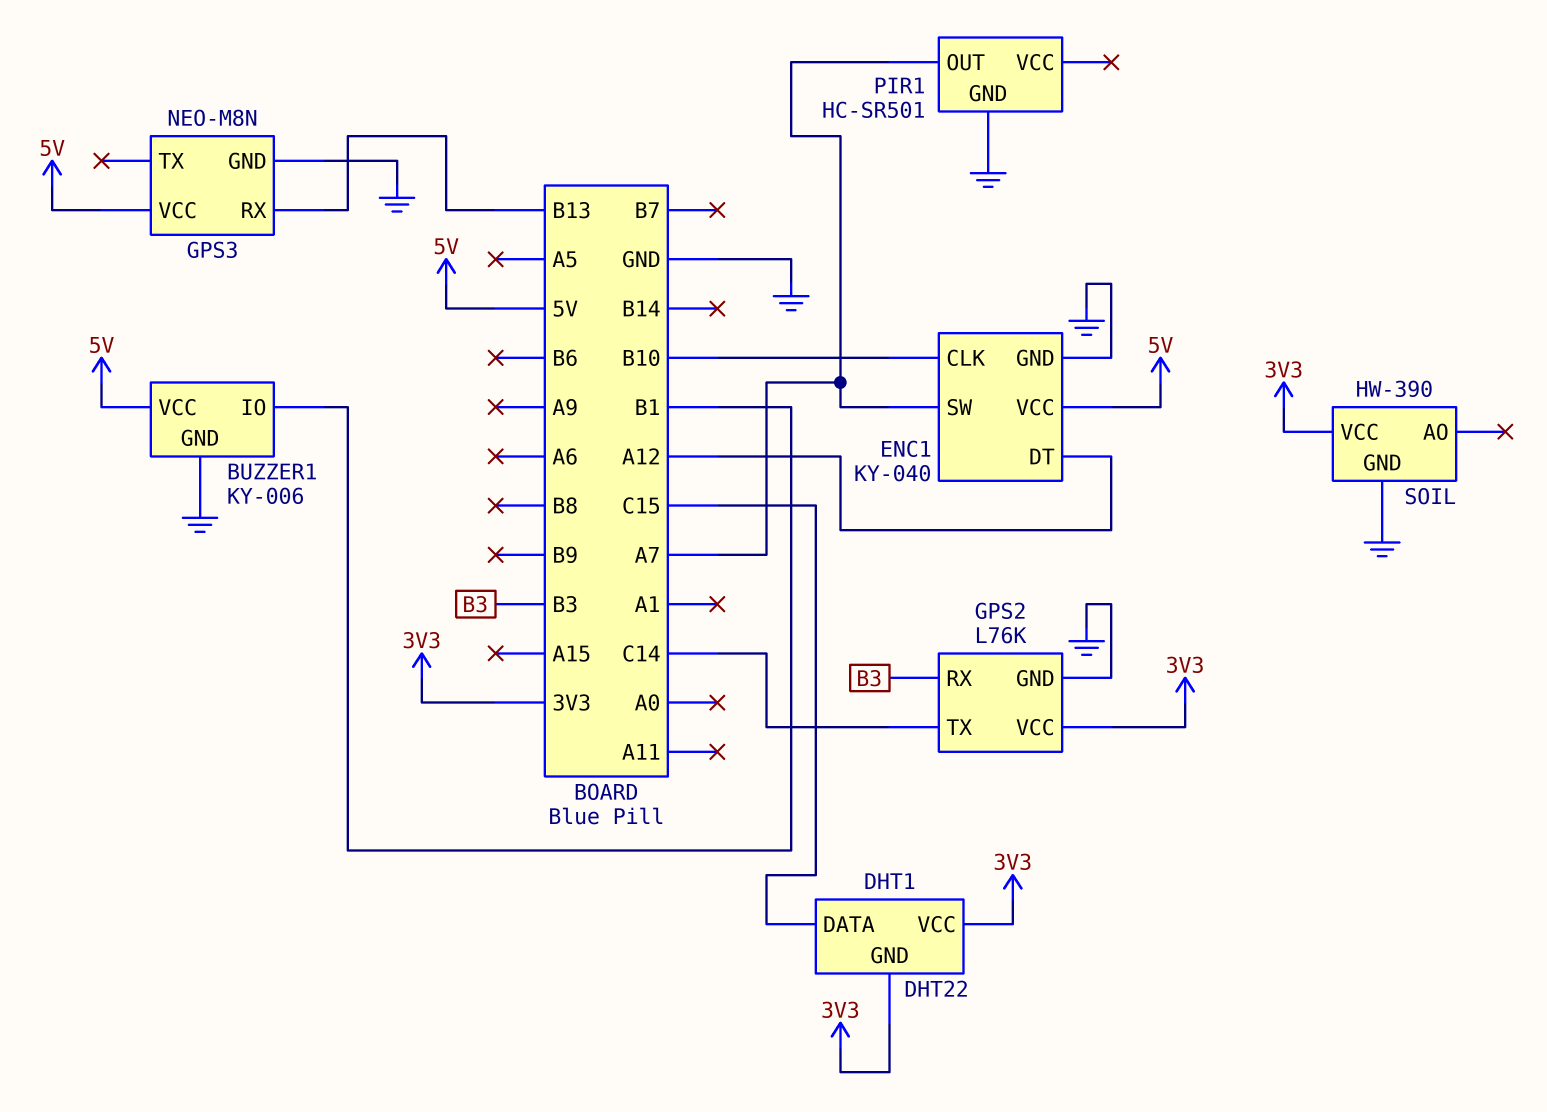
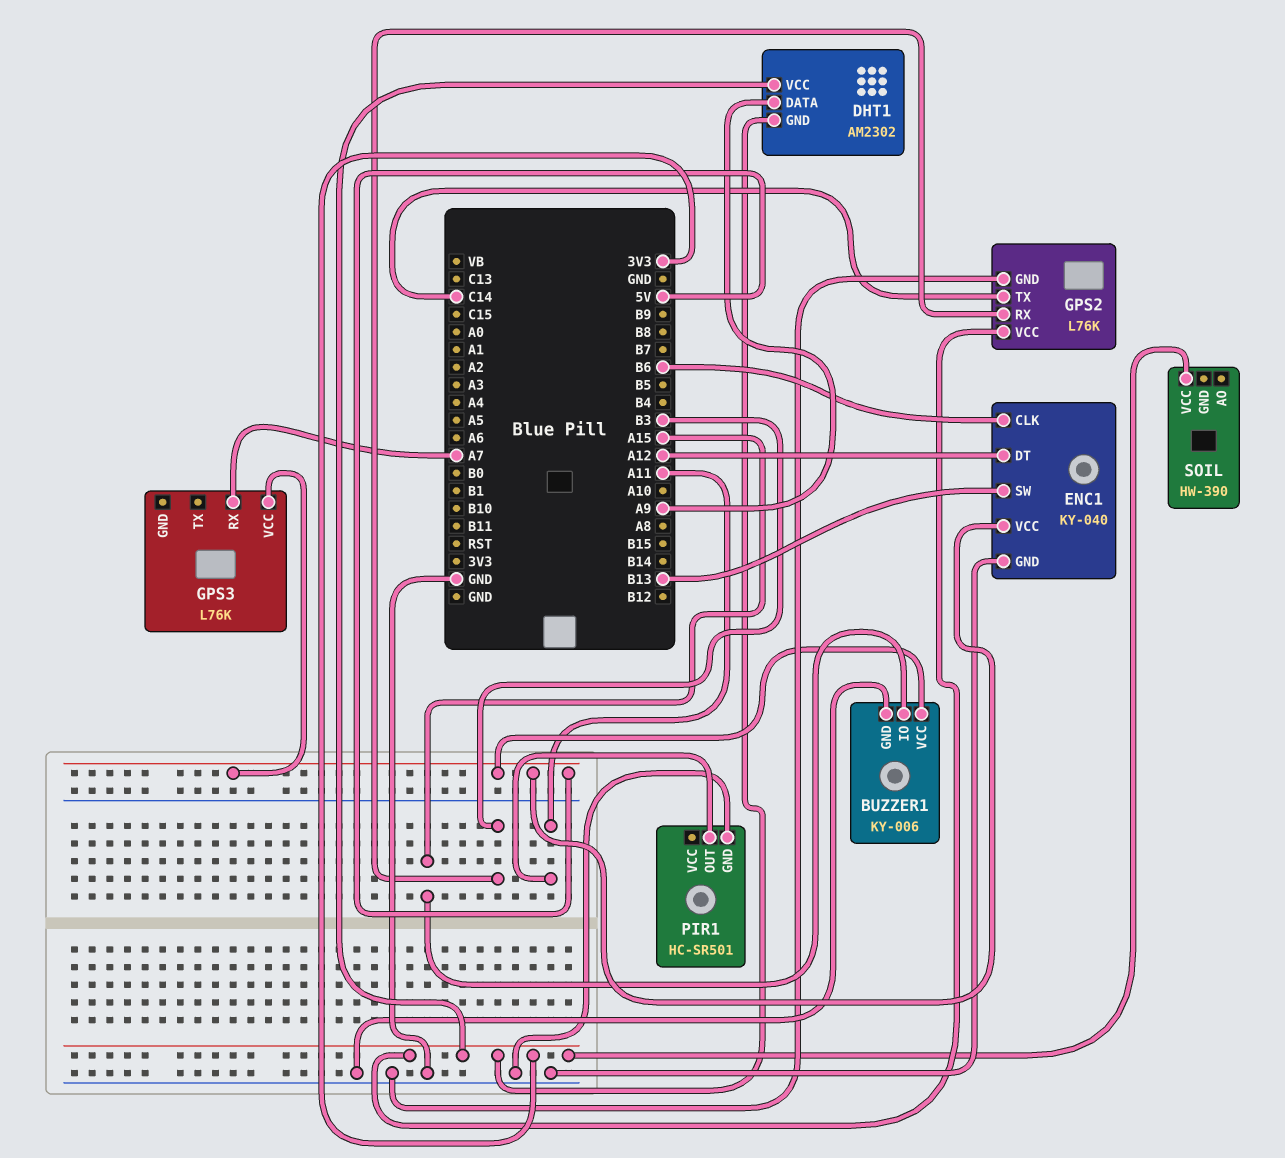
BUZZER1 pin IO: B1 -> A15
DHT1: DHT22 -> AM2302
DHT1 pin DATA: C15 -> A9
ENC1 pin CLK: B10 -> B6
ENC1 pin SW: A7 -> B13
GPS3: NEO-M8N -> L76K
GPS3 pin GND: GND -> none
GPS3 pin RX: B13 -> A7
PIR1 pin OUT: A7 -> A11
SOIL pin GND: GND -> none

